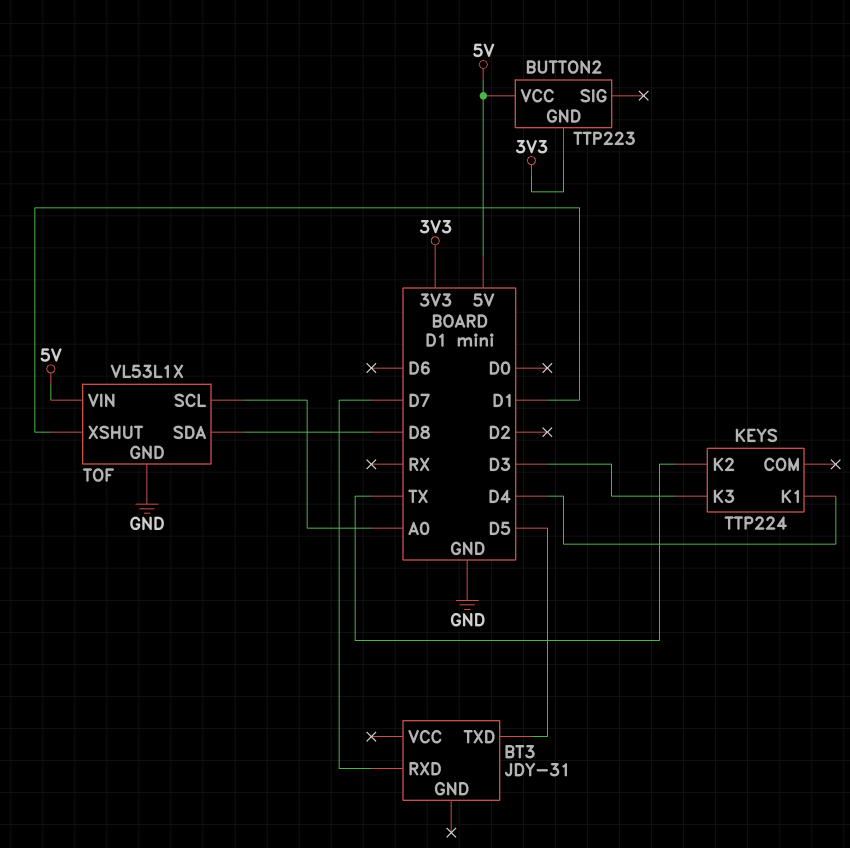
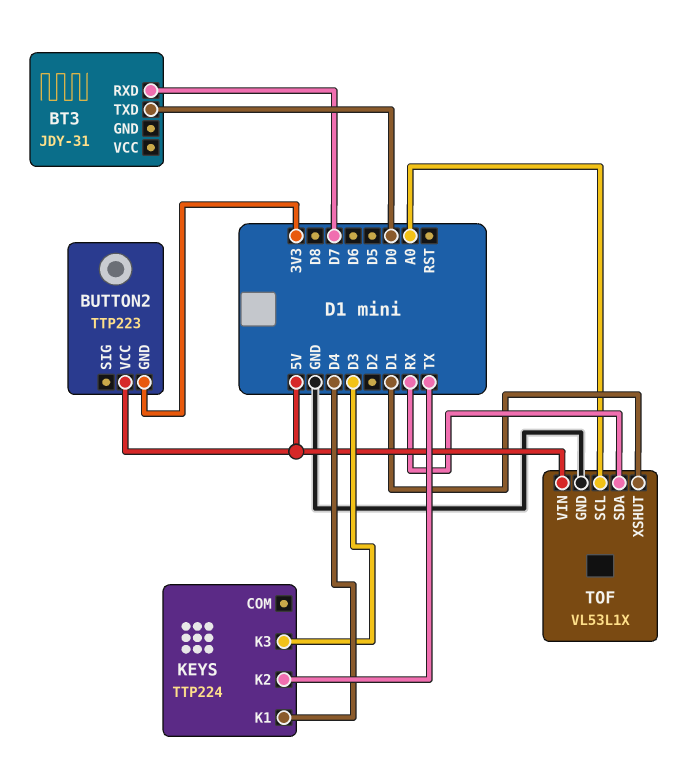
BT3 pin TXD: D5 -> D0
TOF pin SDA: D8 -> RX

